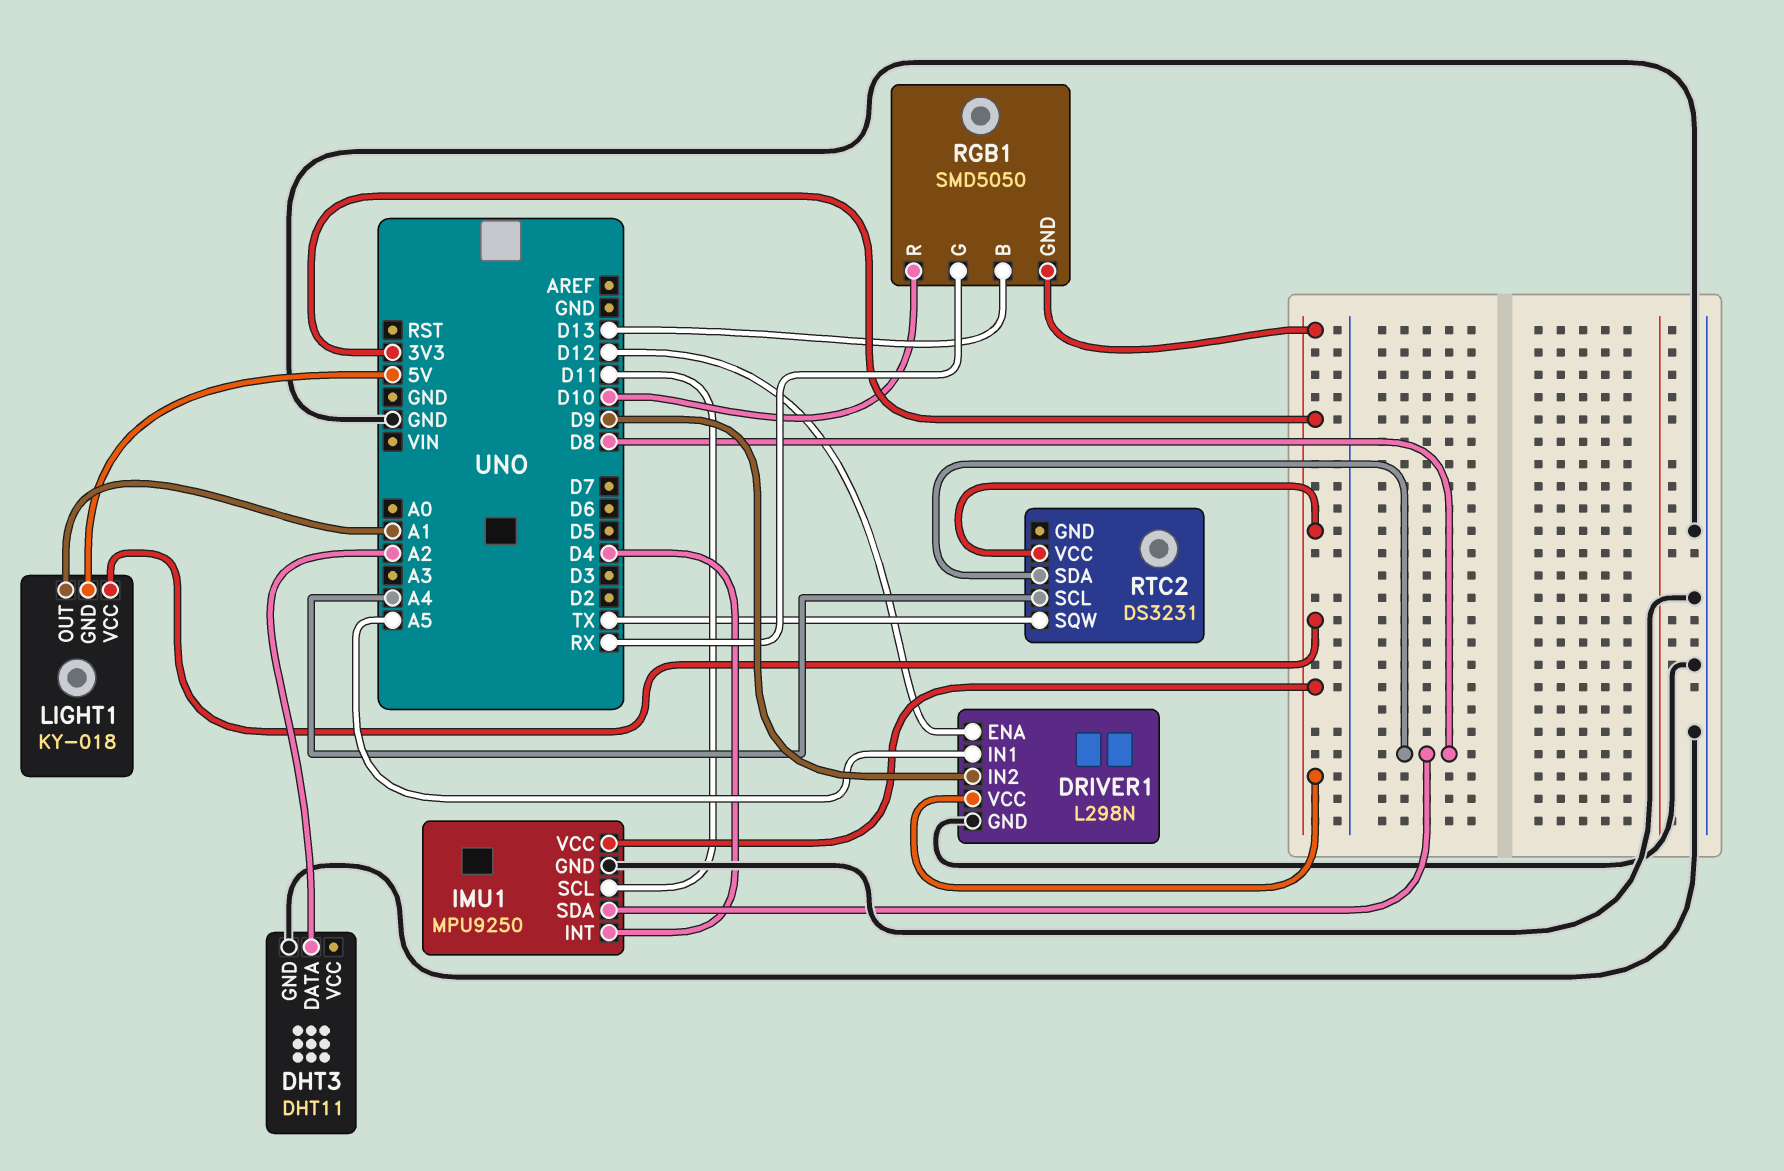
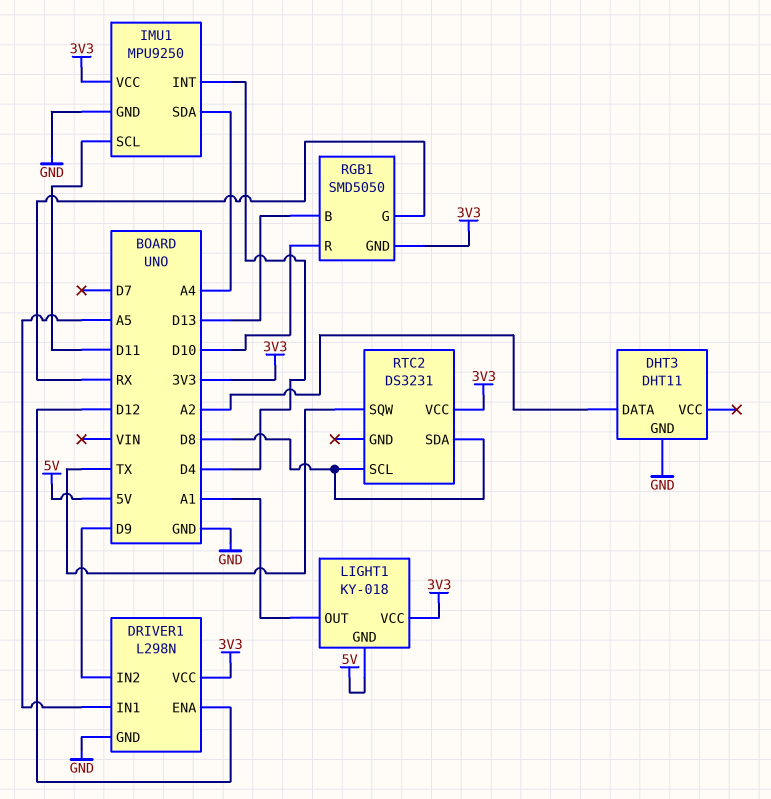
IMU1 pin SDA: D8 -> A4
RTC2 pin SCL: A4 -> D8

